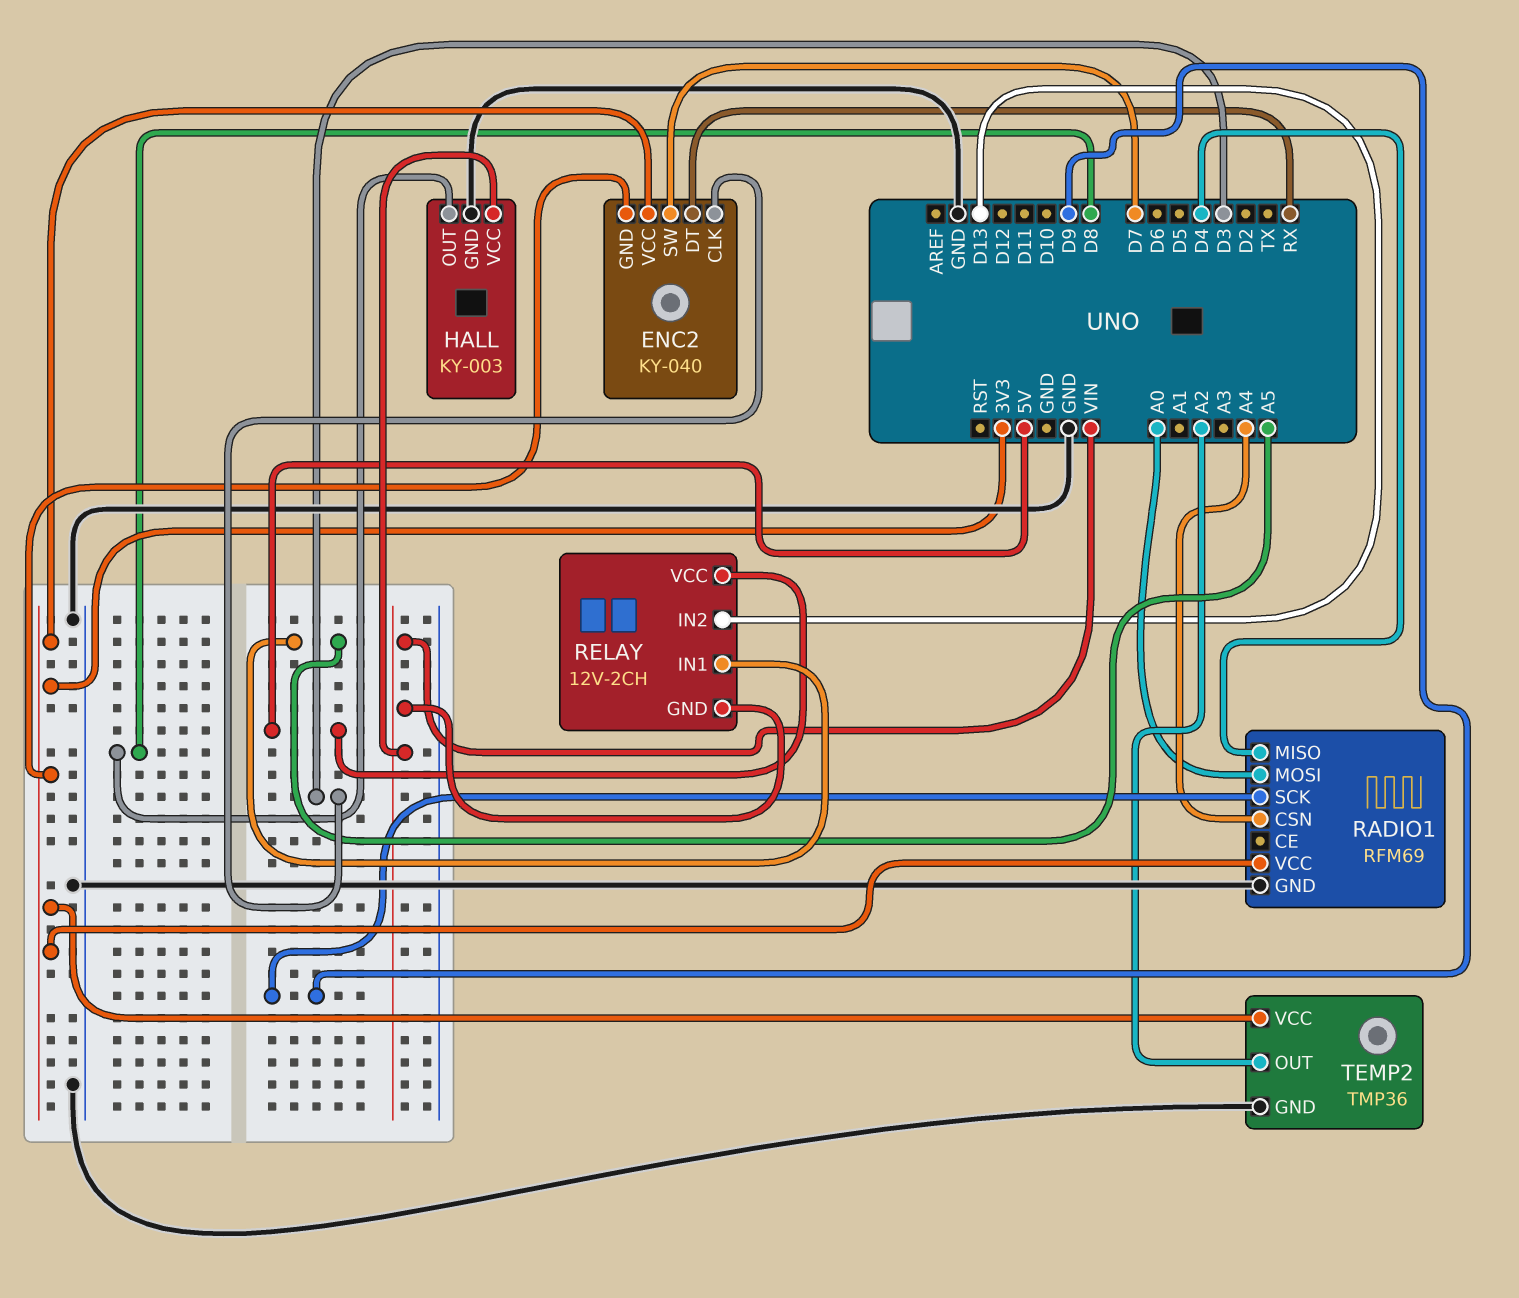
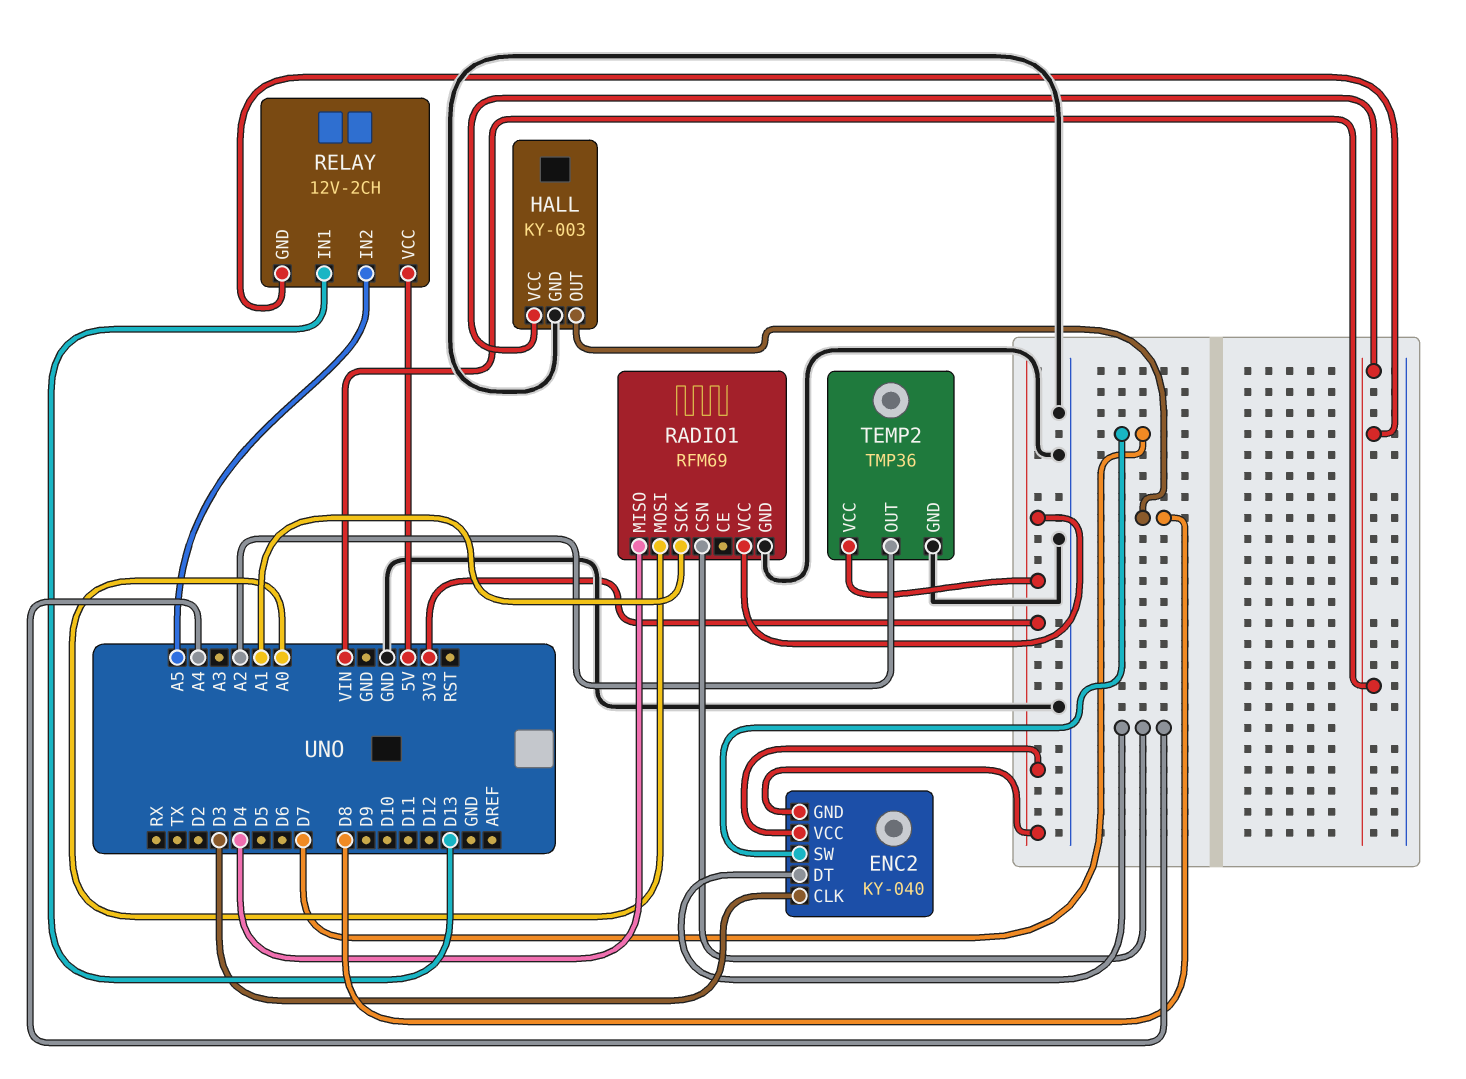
ENC2 pin DT: RX -> A4
RADIO1 pin SCK: D9 -> A1
RELAY pin IN1: A5 -> D13
RELAY pin IN2: D13 -> A5

